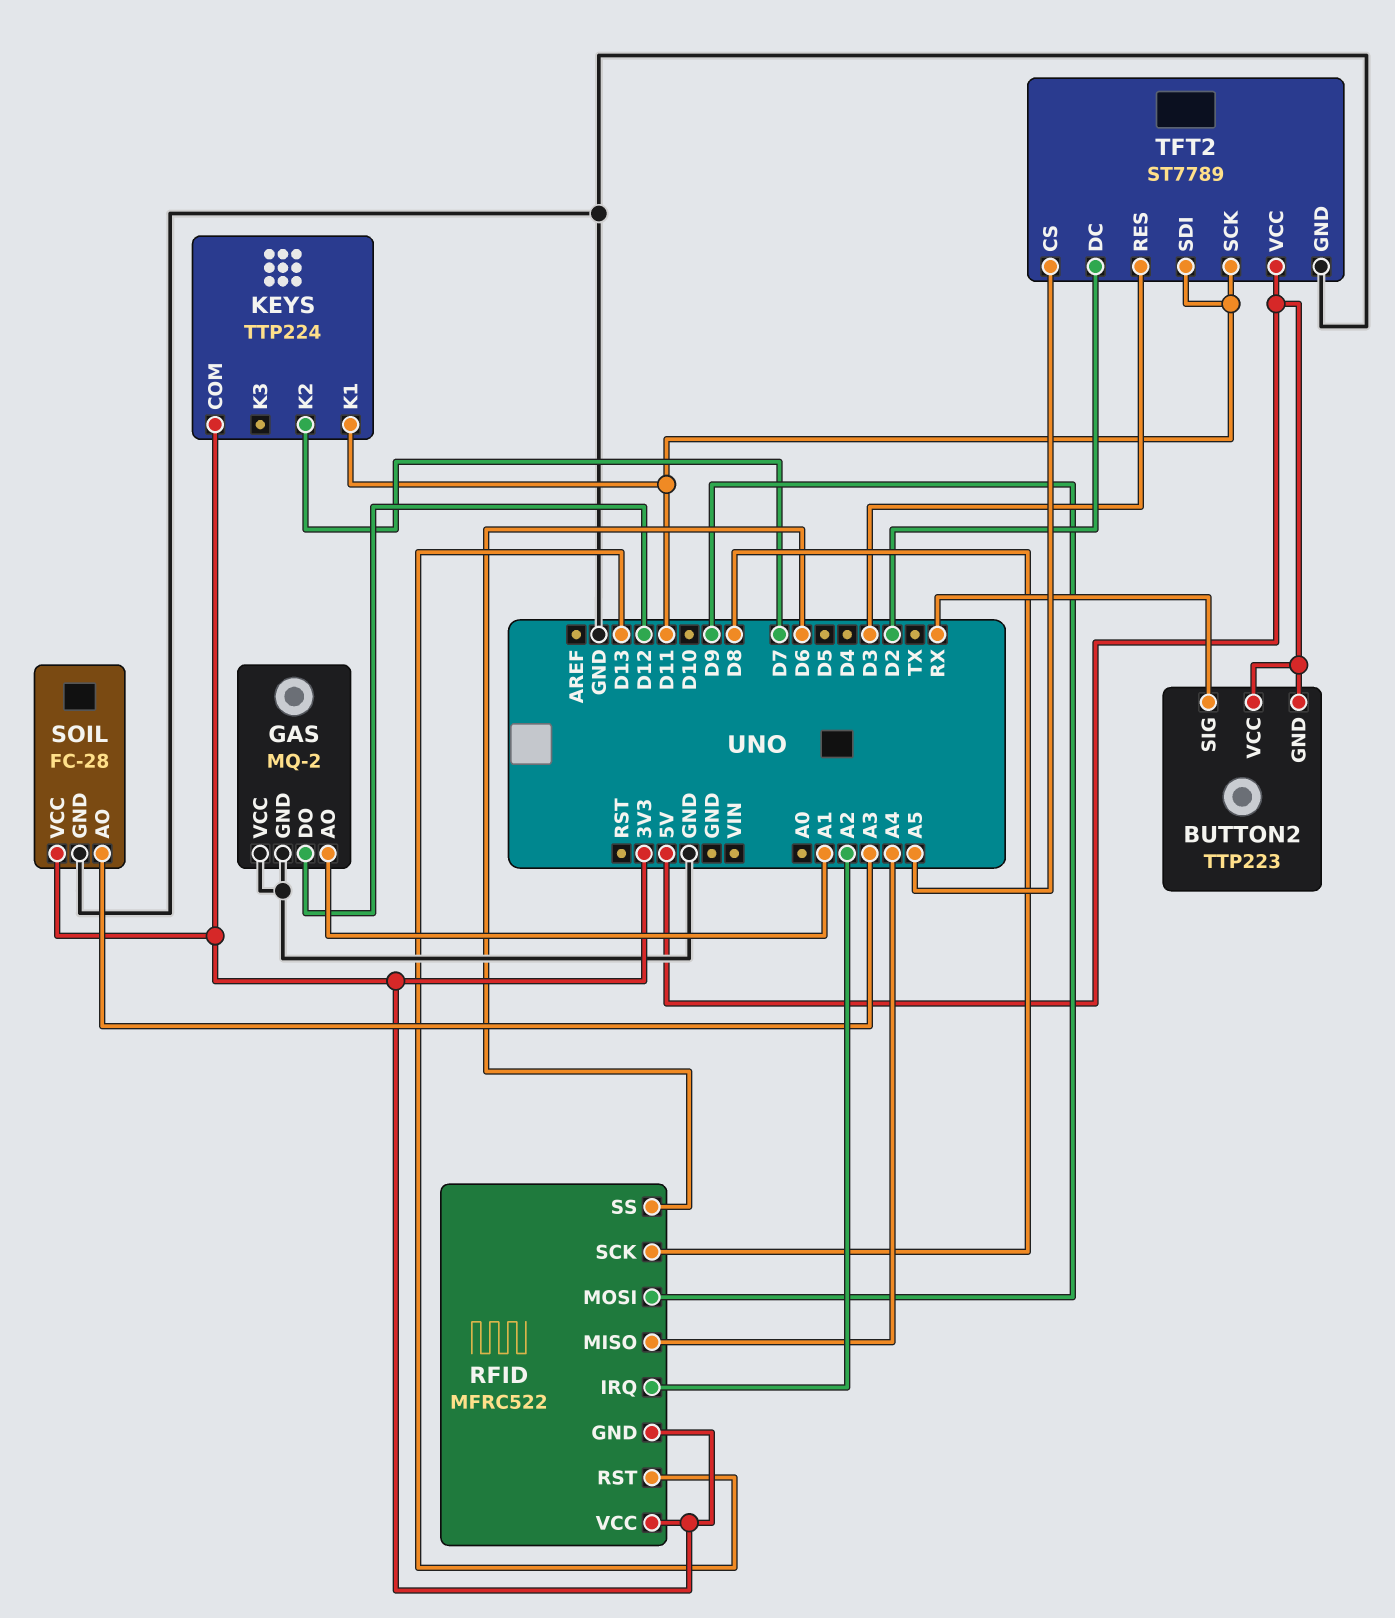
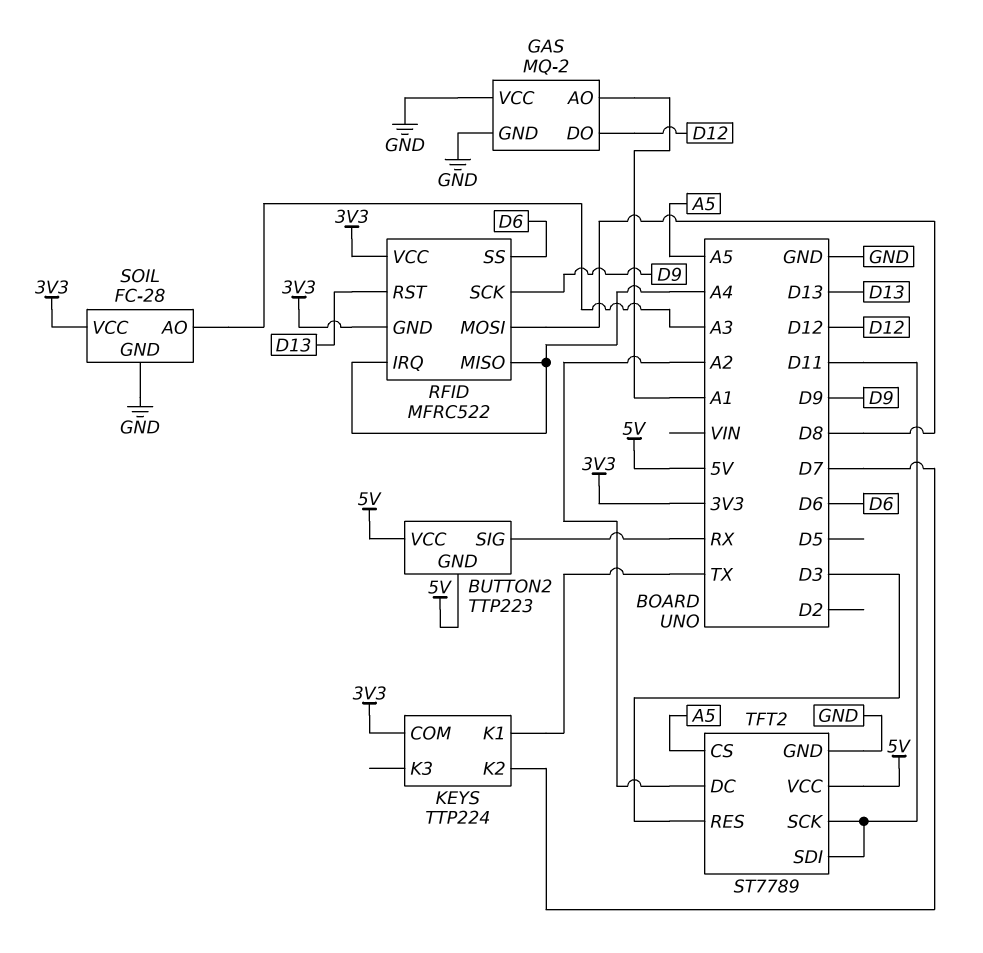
KEYS pin K1: D11 -> TX
RFID pin IRQ: A2 -> A4
RFID pin MOSI: D9 -> D8
RFID pin SCK: D8 -> D9
TFT2 pin DC: D2 -> A2

